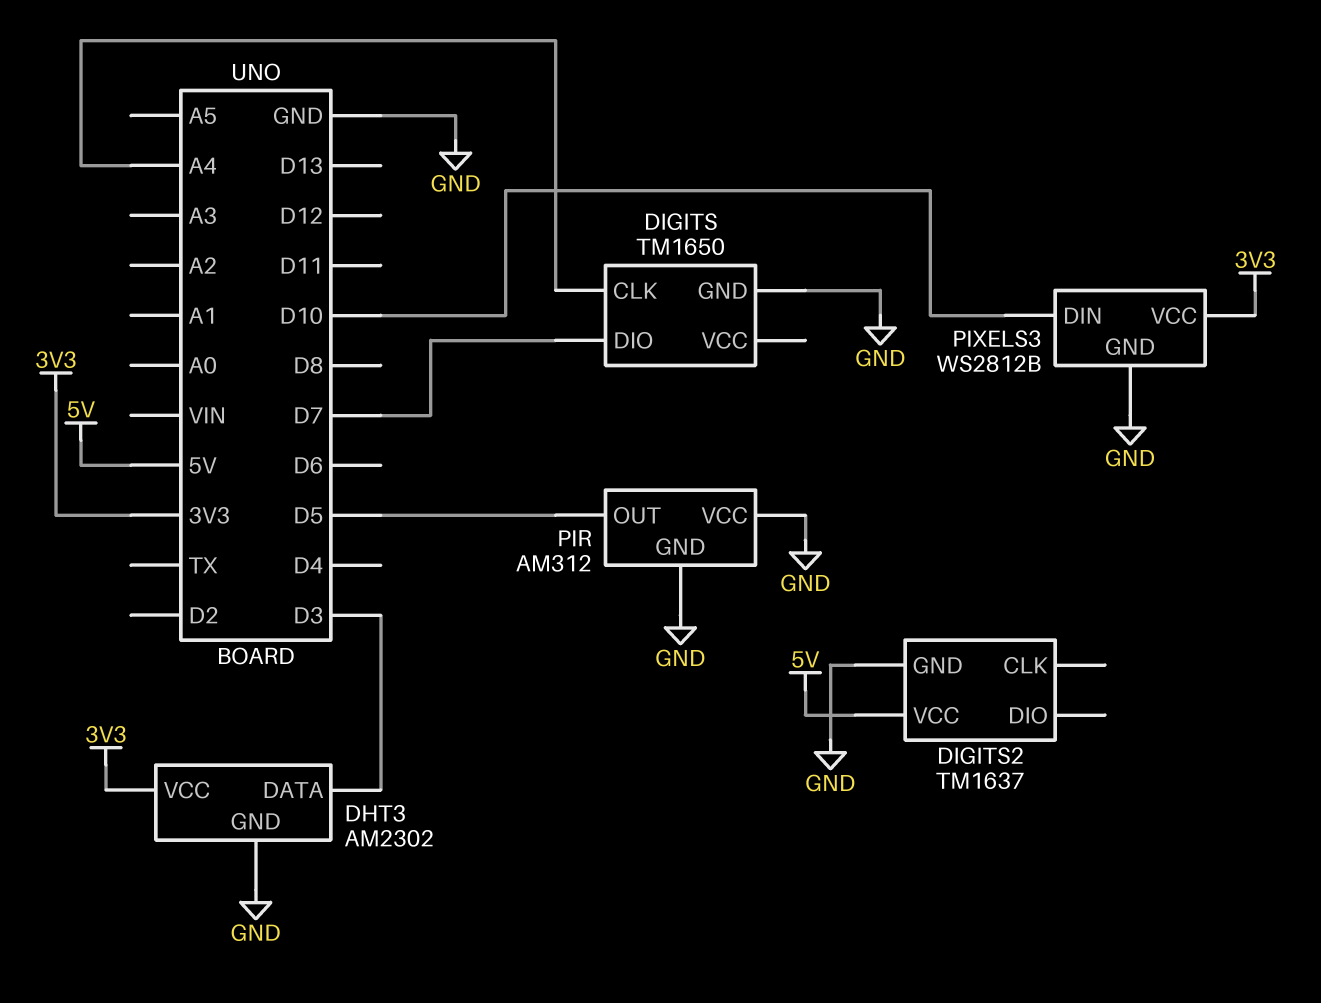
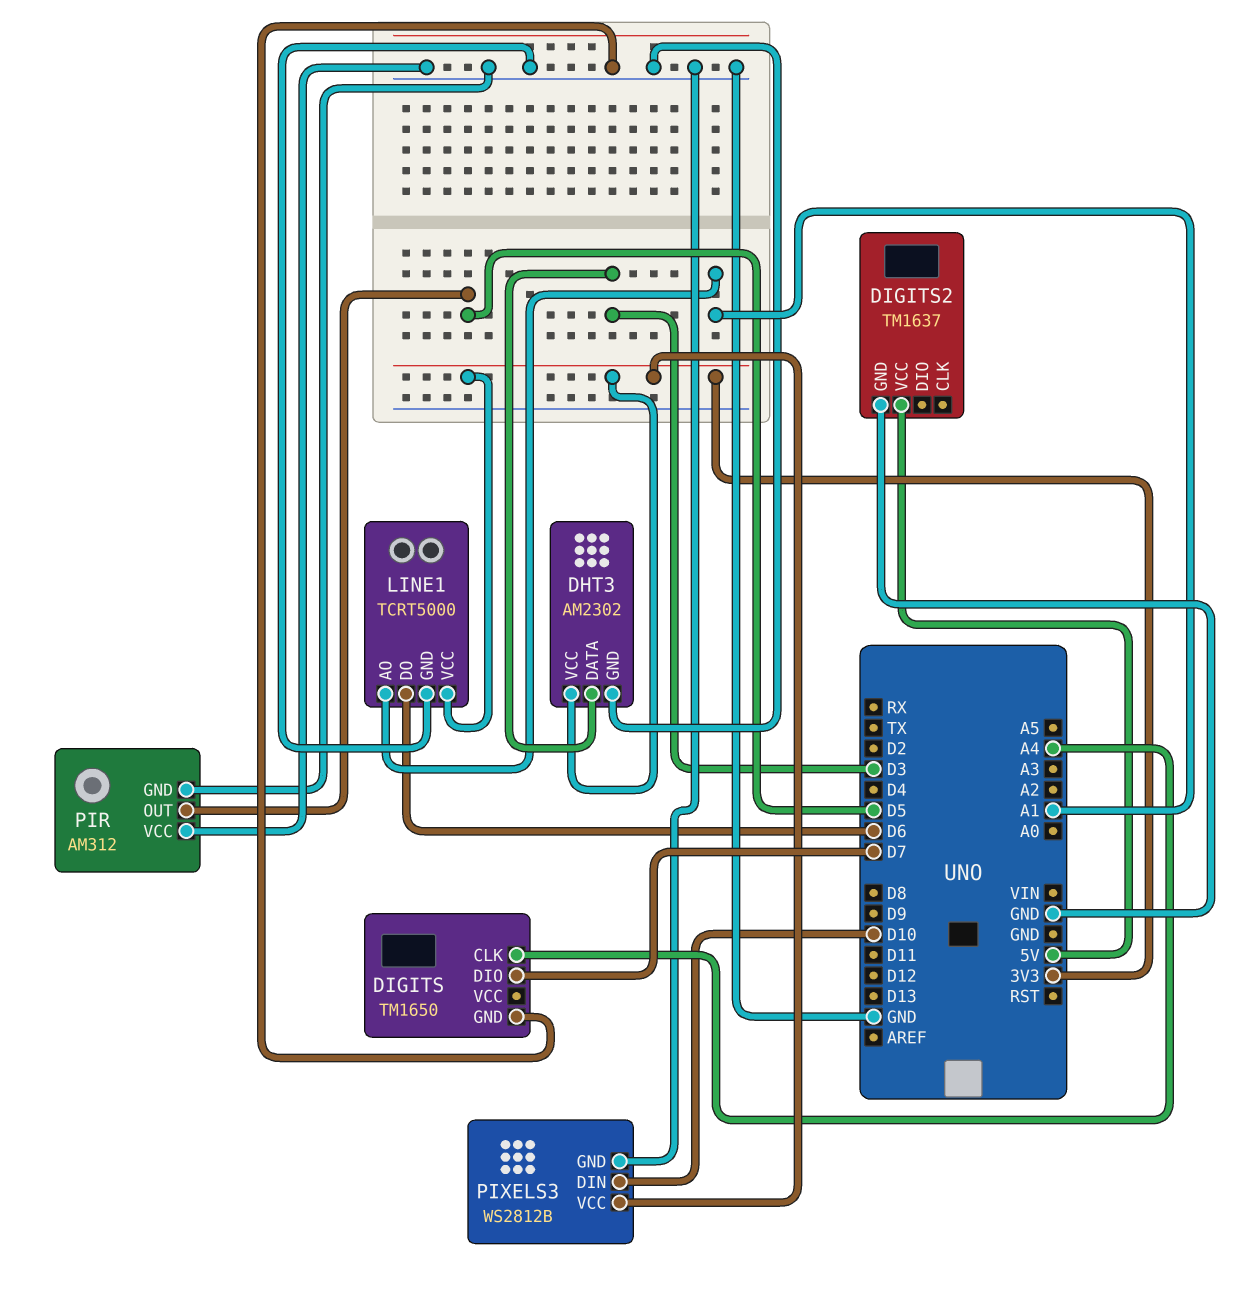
LINE1: none -> TCRT5000
LINE1 pin AO: none -> A1
LINE1 pin DO: none -> D6
LINE1 pin GND: none -> GND
LINE1 pin VCC: none -> 3V3

